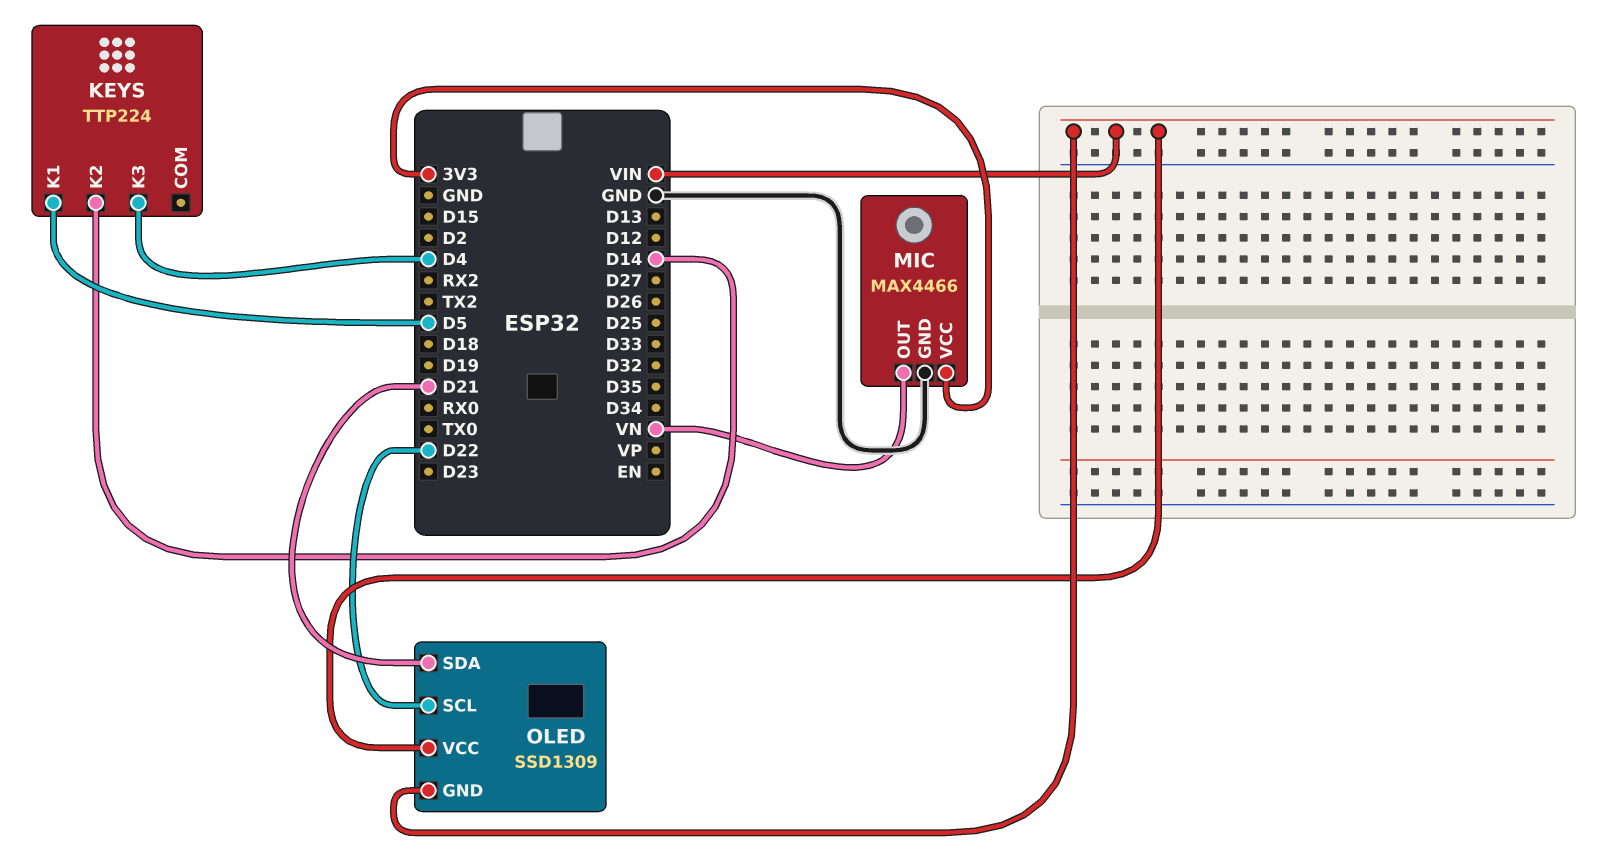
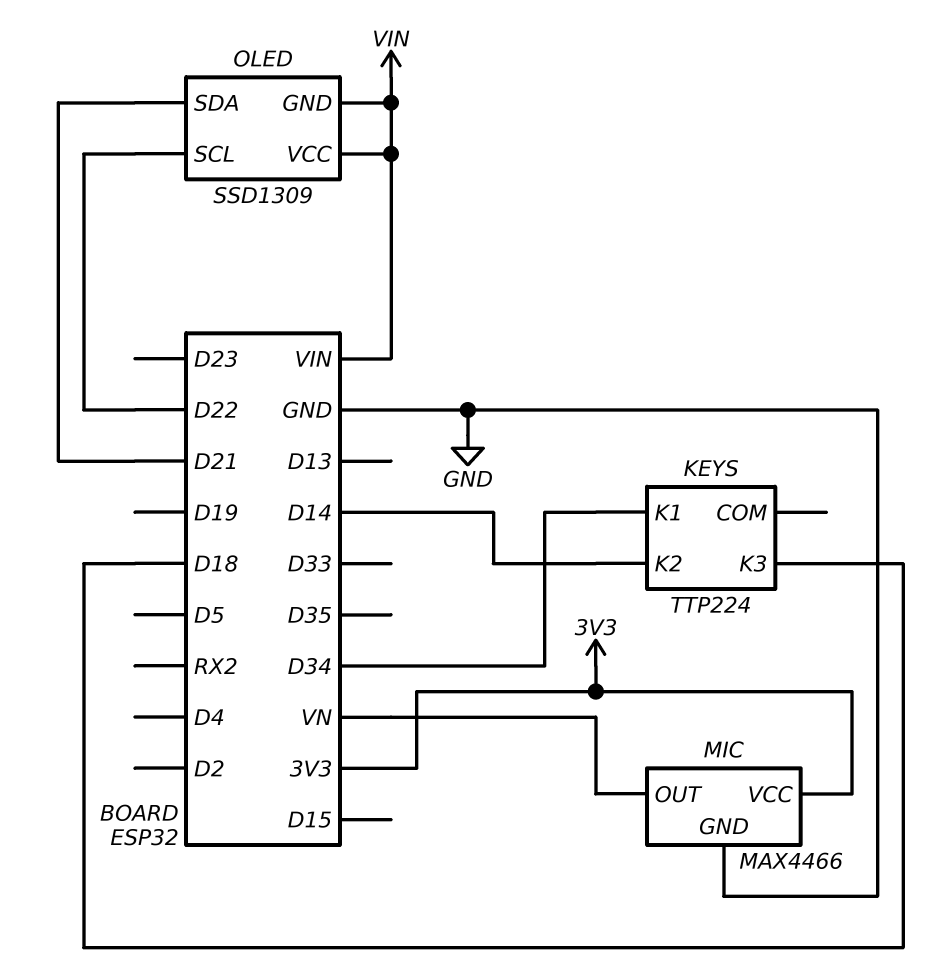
KEYS pin K1: D5 -> D34
KEYS pin K3: D4 -> D18

